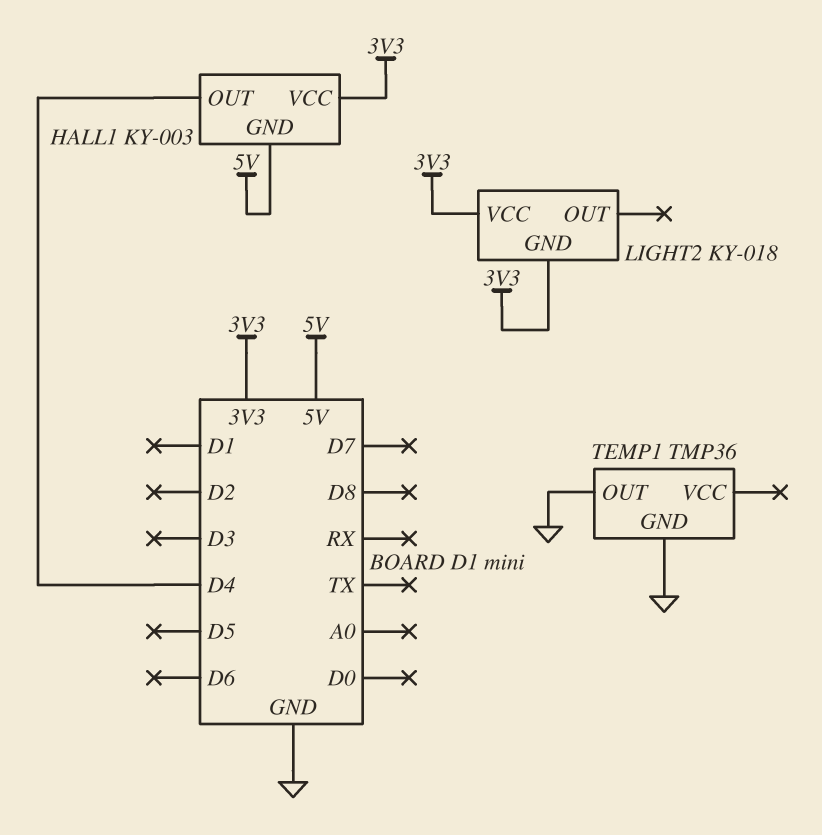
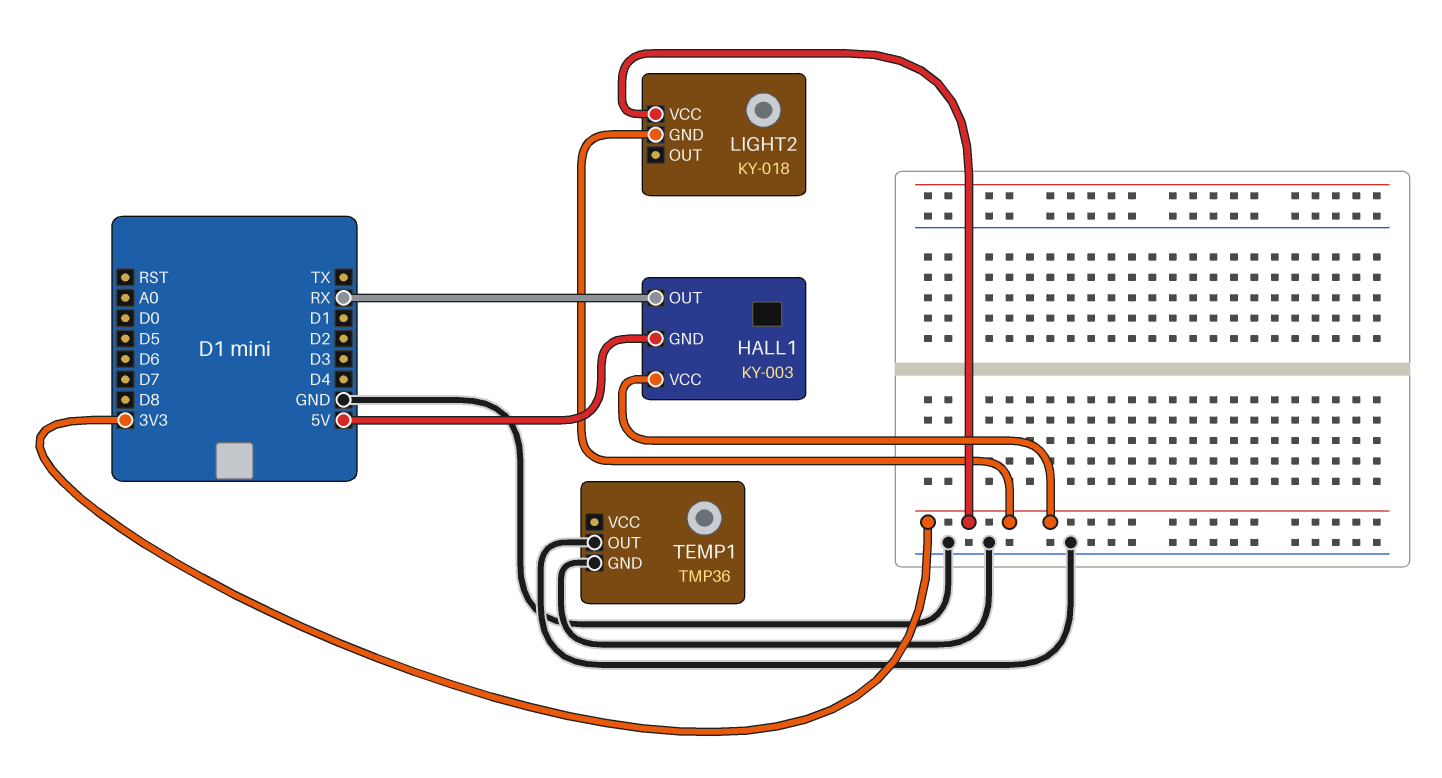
HALL1 pin OUT: D4 -> RX

